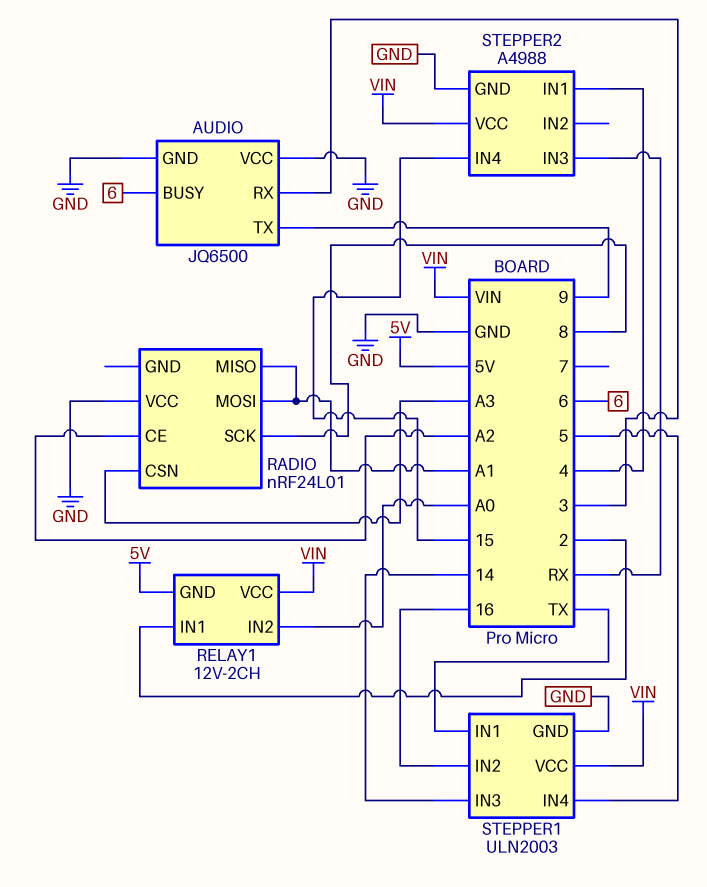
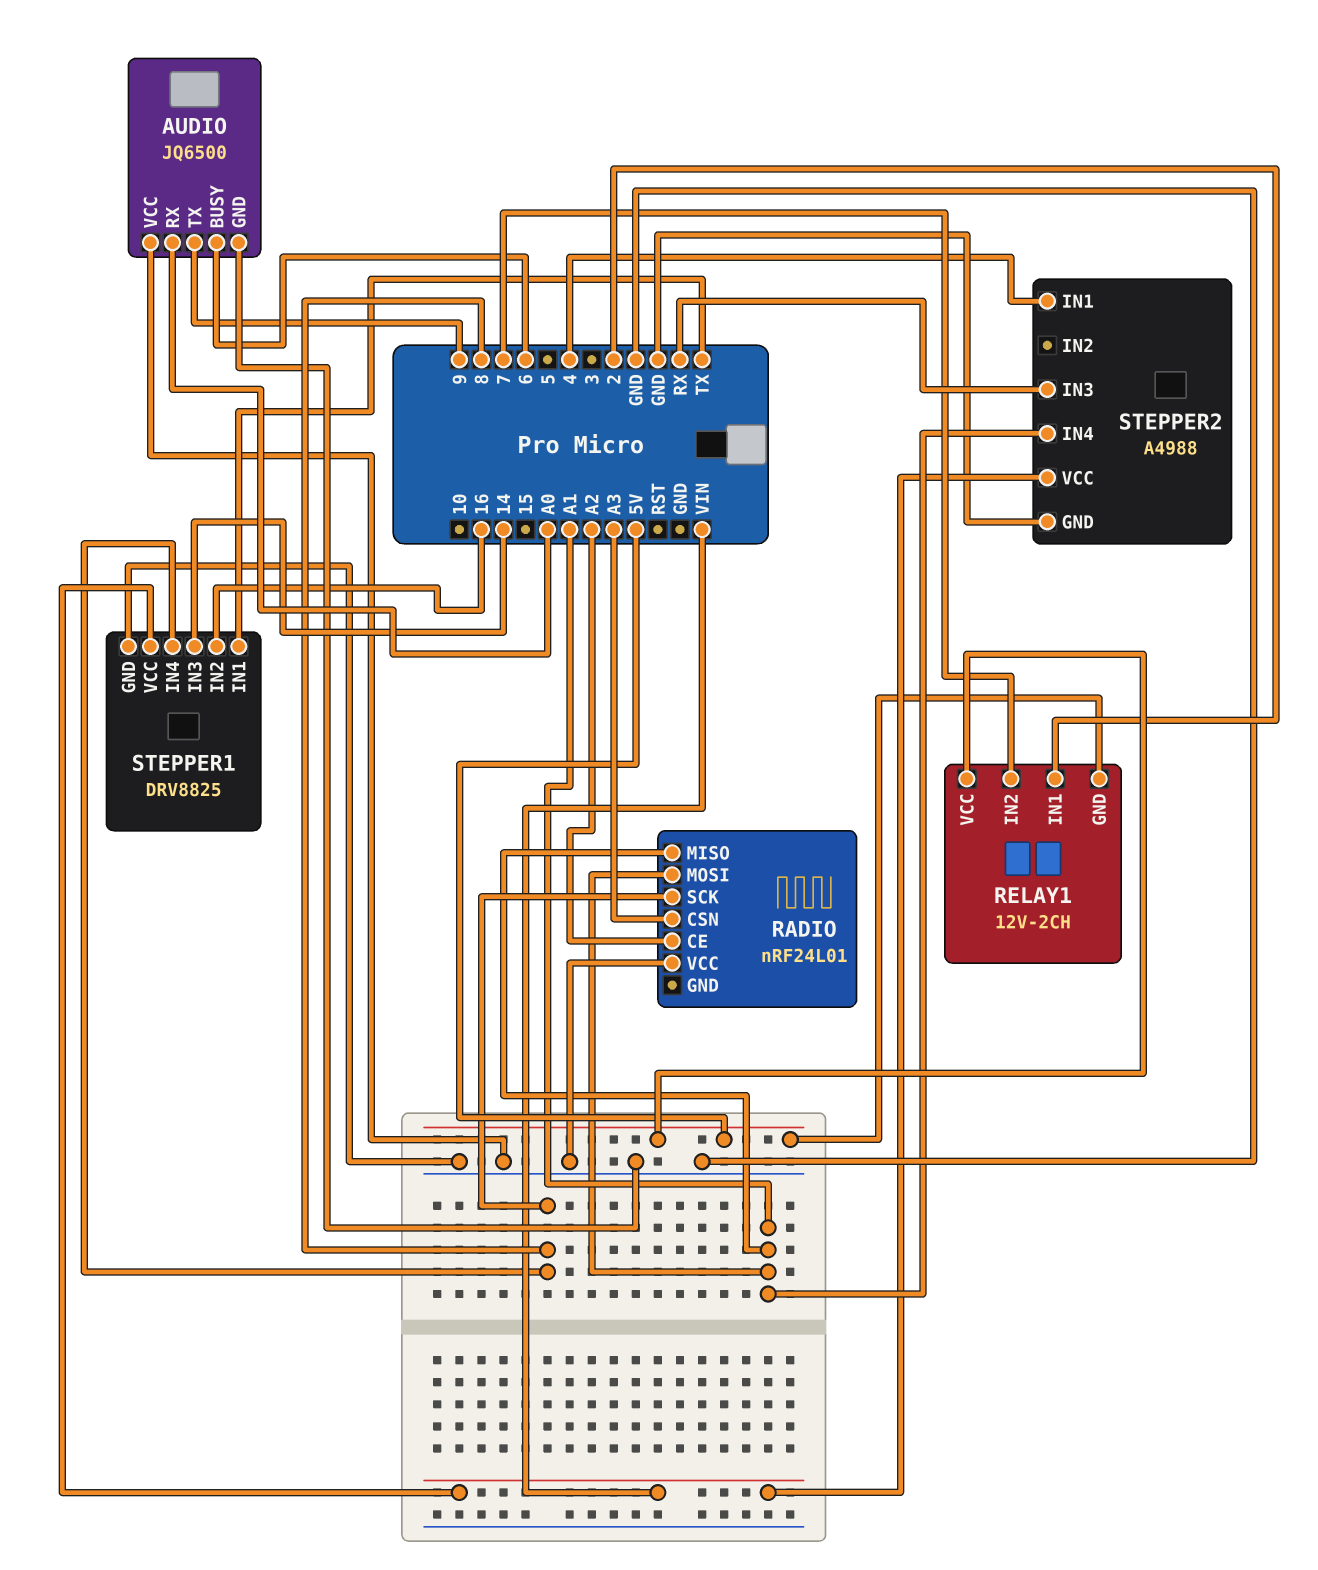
AUDIO pin RX: 3 -> A0
RELAY1 pin IN2: A0 -> 7
RELAY1 pin VCC: VIN -> 5V
STEPPER1: ULN2003 -> DRV8825
STEPPER1 pin IN4: 5 -> 8
STEPPER2 pin IN4: 15 -> A1

